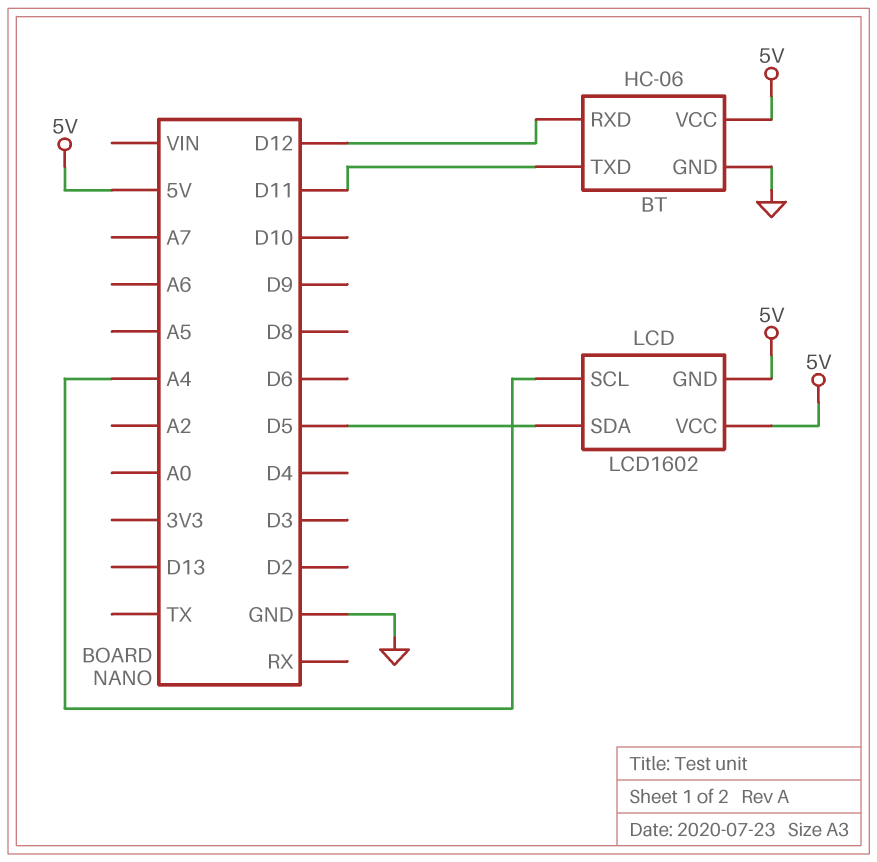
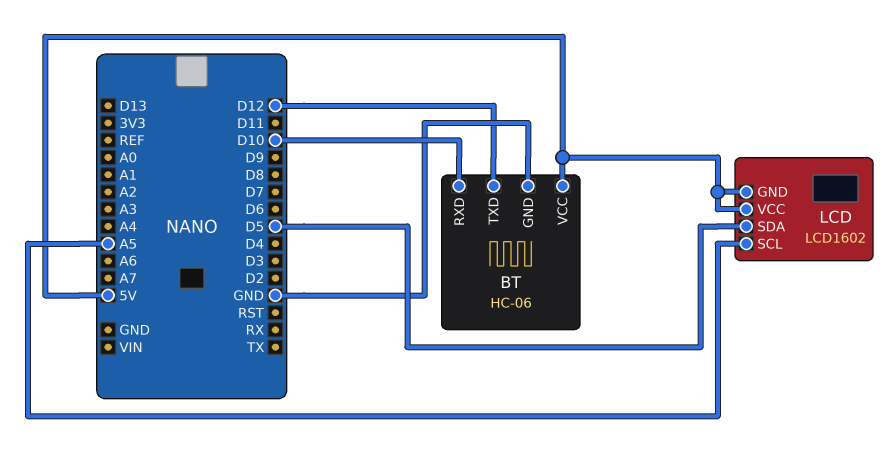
BT pin RXD: D12 -> D10
BT pin TXD: D11 -> D12
LCD pin SCL: A4 -> A5

